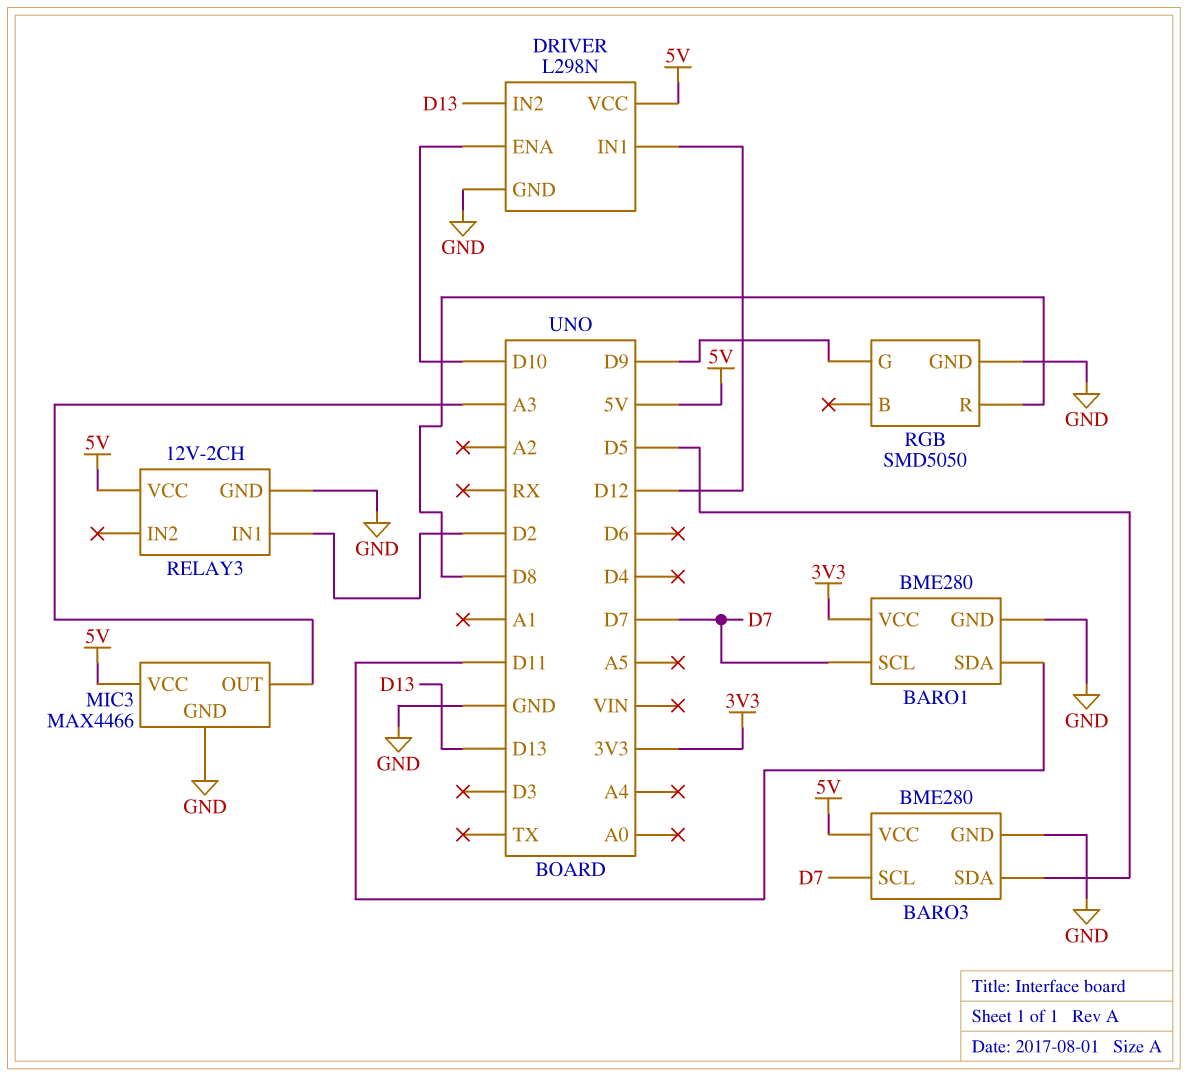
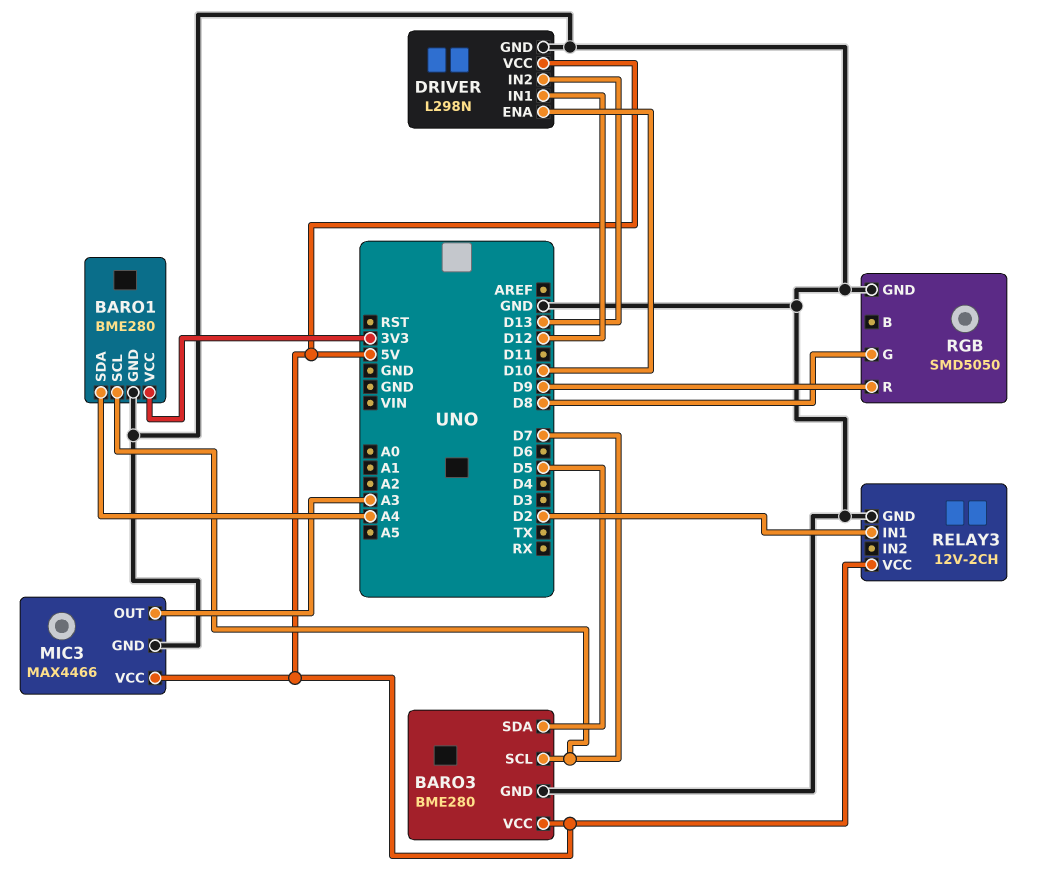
BARO1 pin SDA: D11 -> A4
RGB pin G: D9 -> D8
RGB pin R: D8 -> D9

